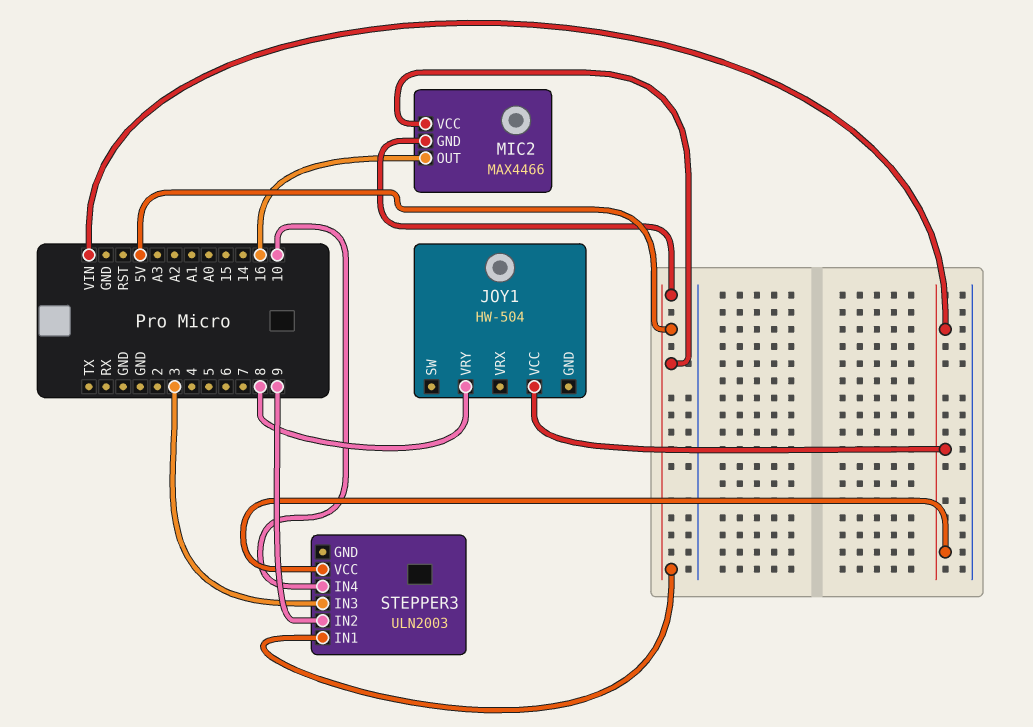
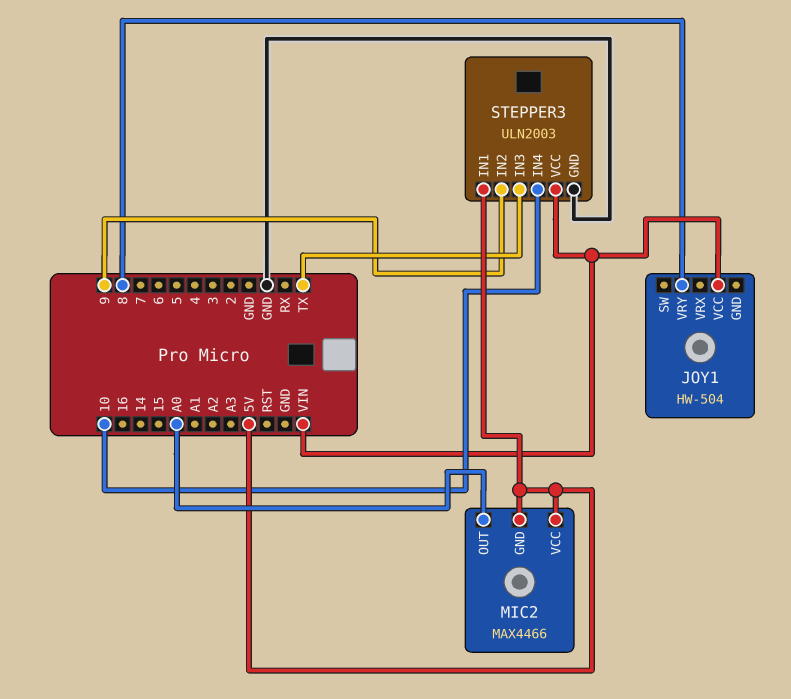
MIC2 pin OUT: 16 -> A0
STEPPER3 pin GND: none -> GND
STEPPER3 pin IN3: 3 -> TX

